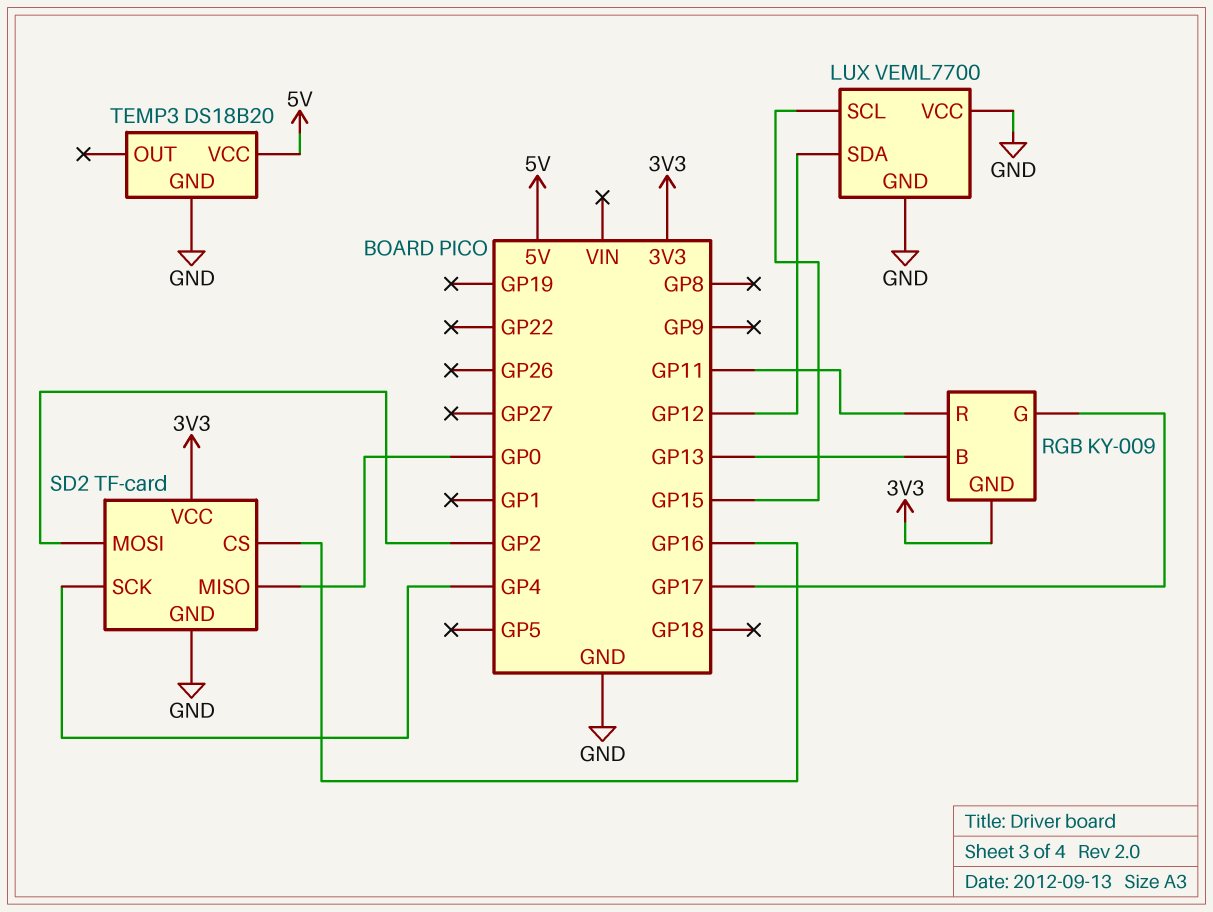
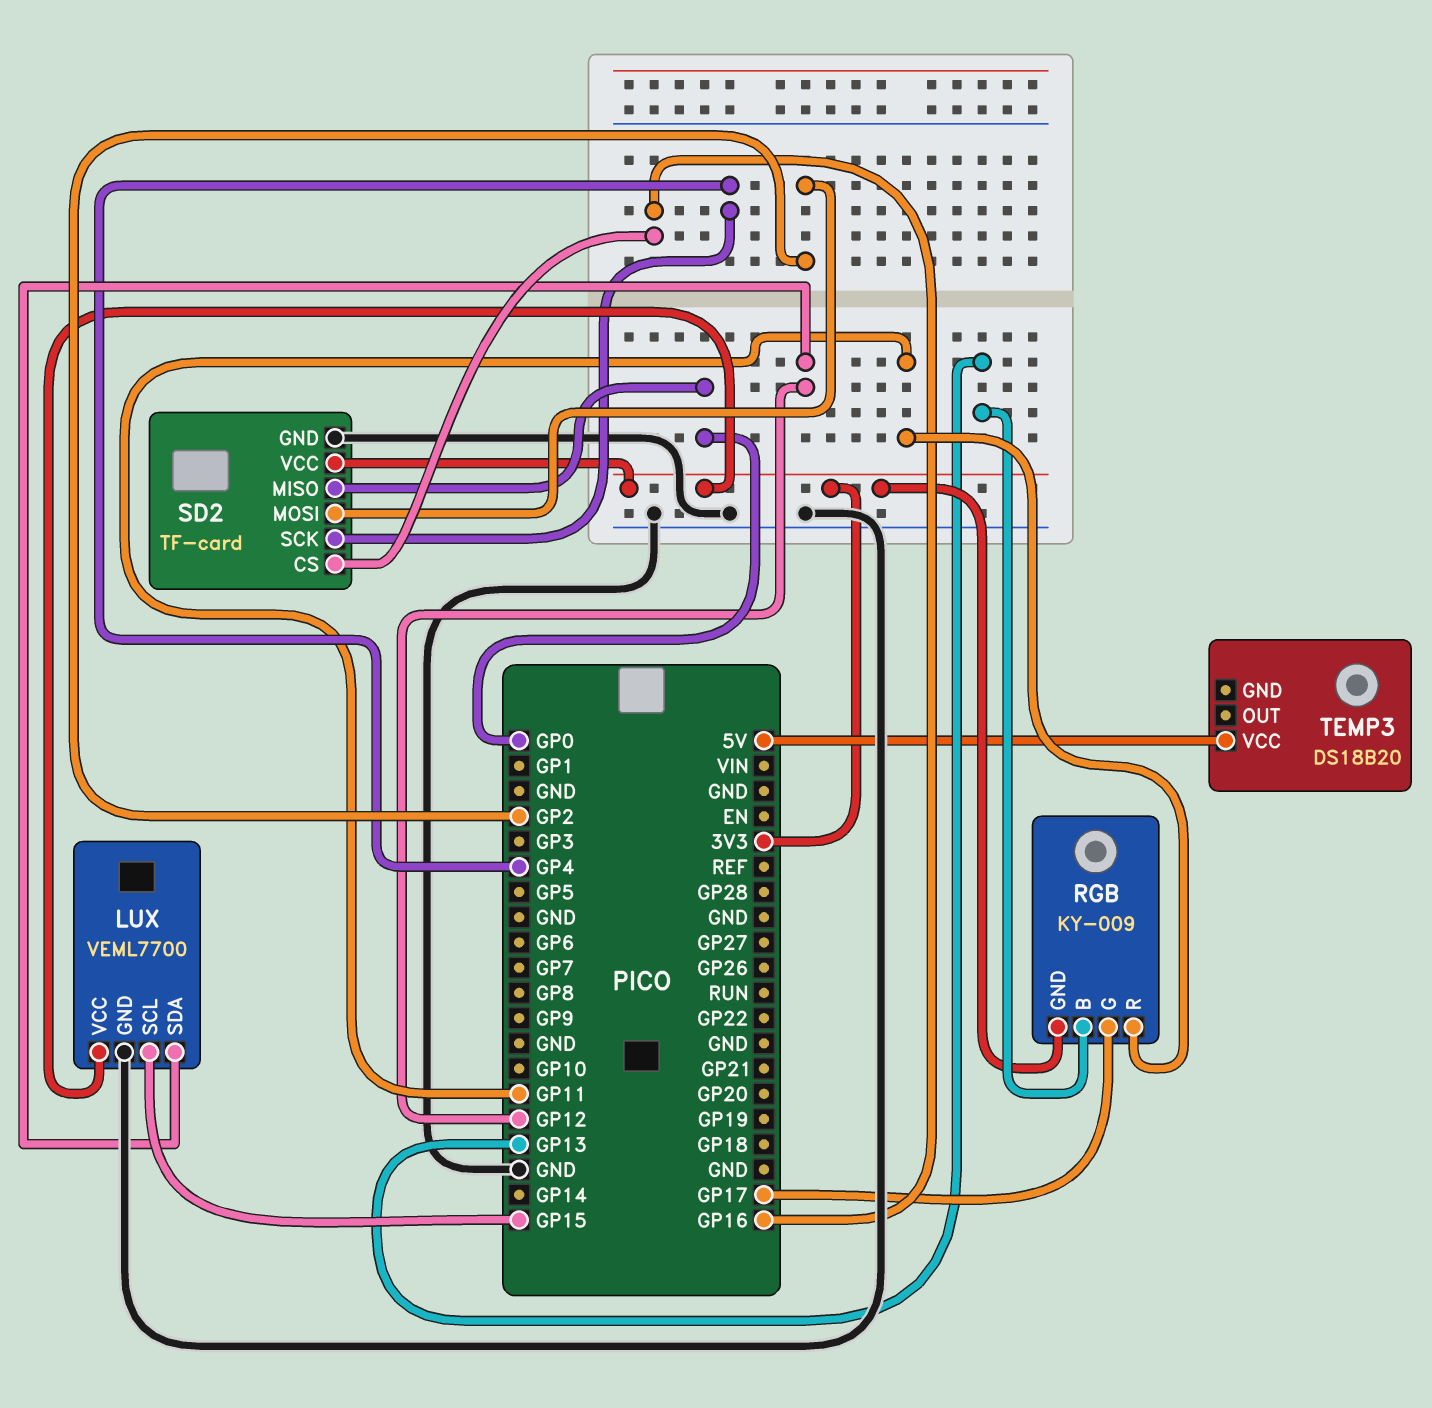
LUX pin VCC: GND -> 3V3
TEMP3 pin GND: GND -> none

